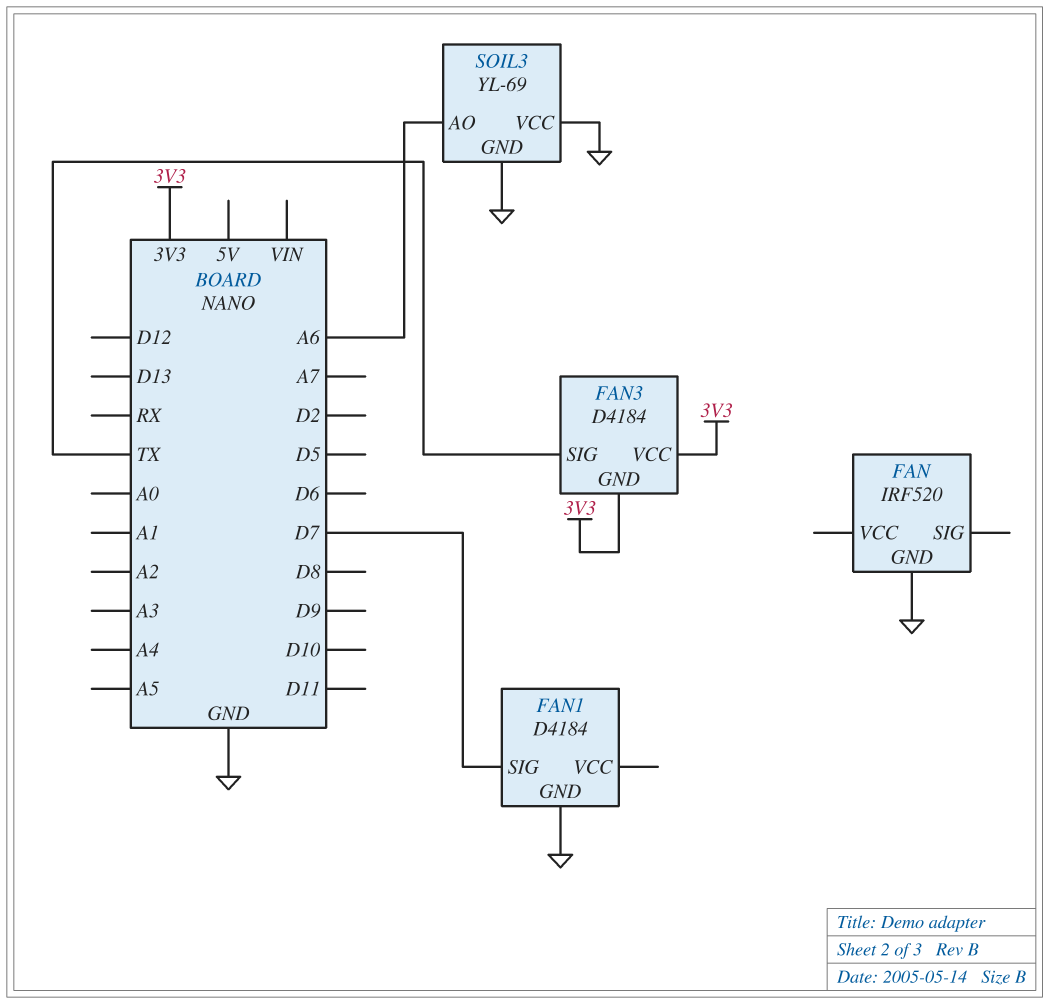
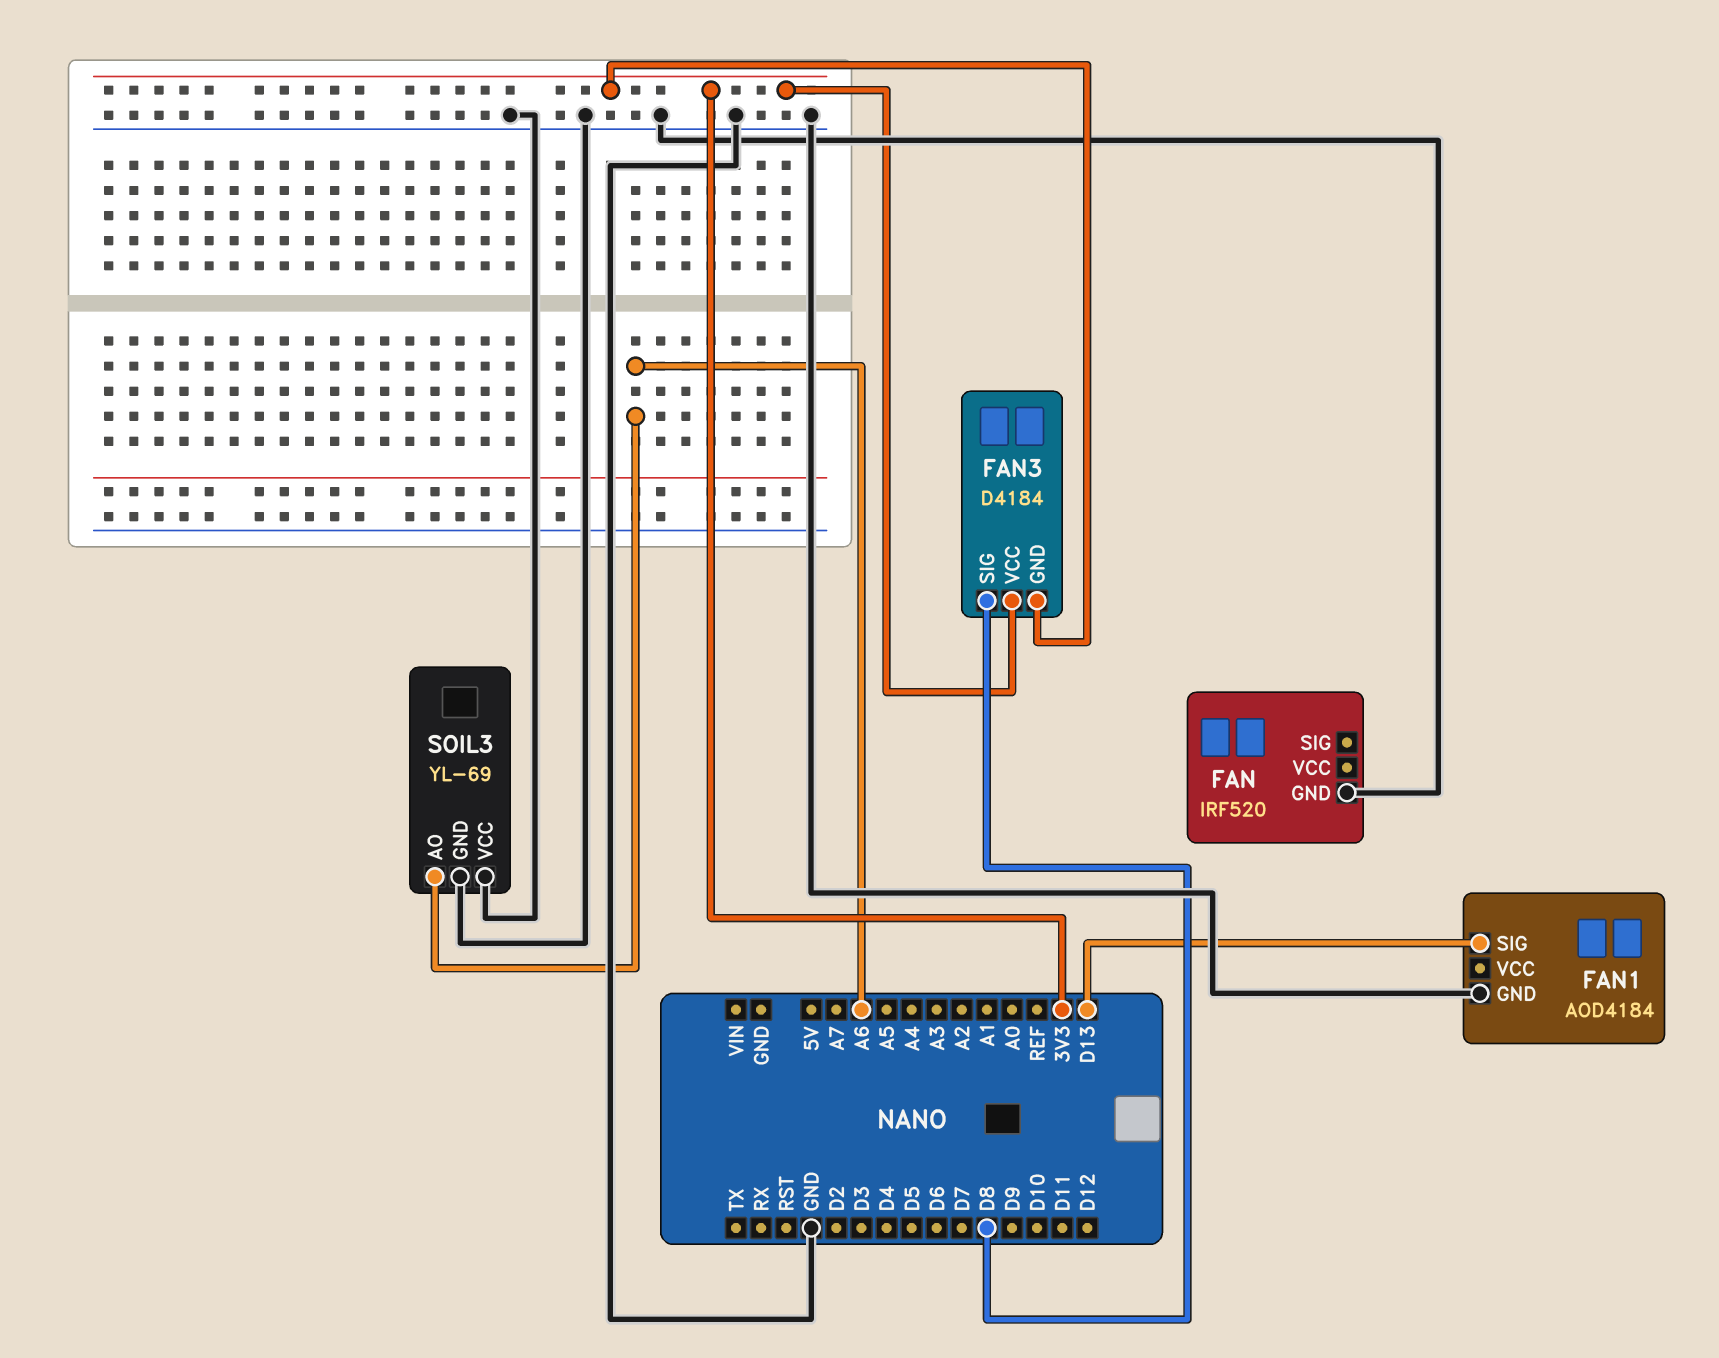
FAN1: D4184 -> AOD4184
FAN1 pin SIG: D7 -> D13
FAN3 pin SIG: TX -> D8

